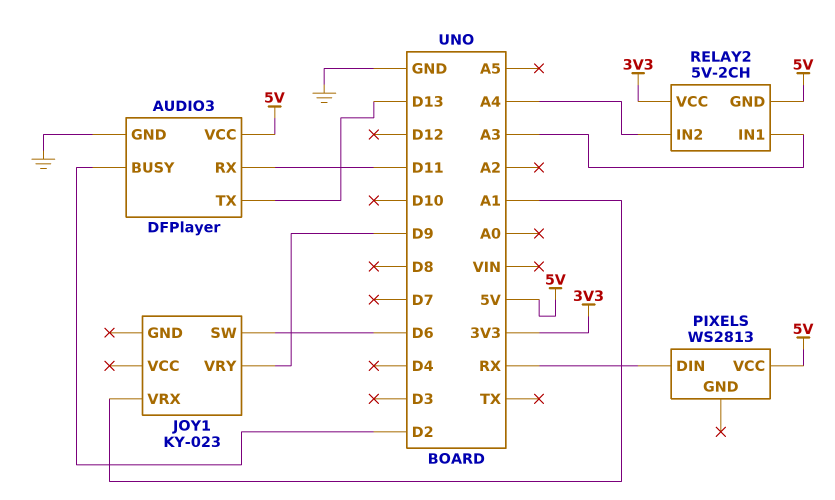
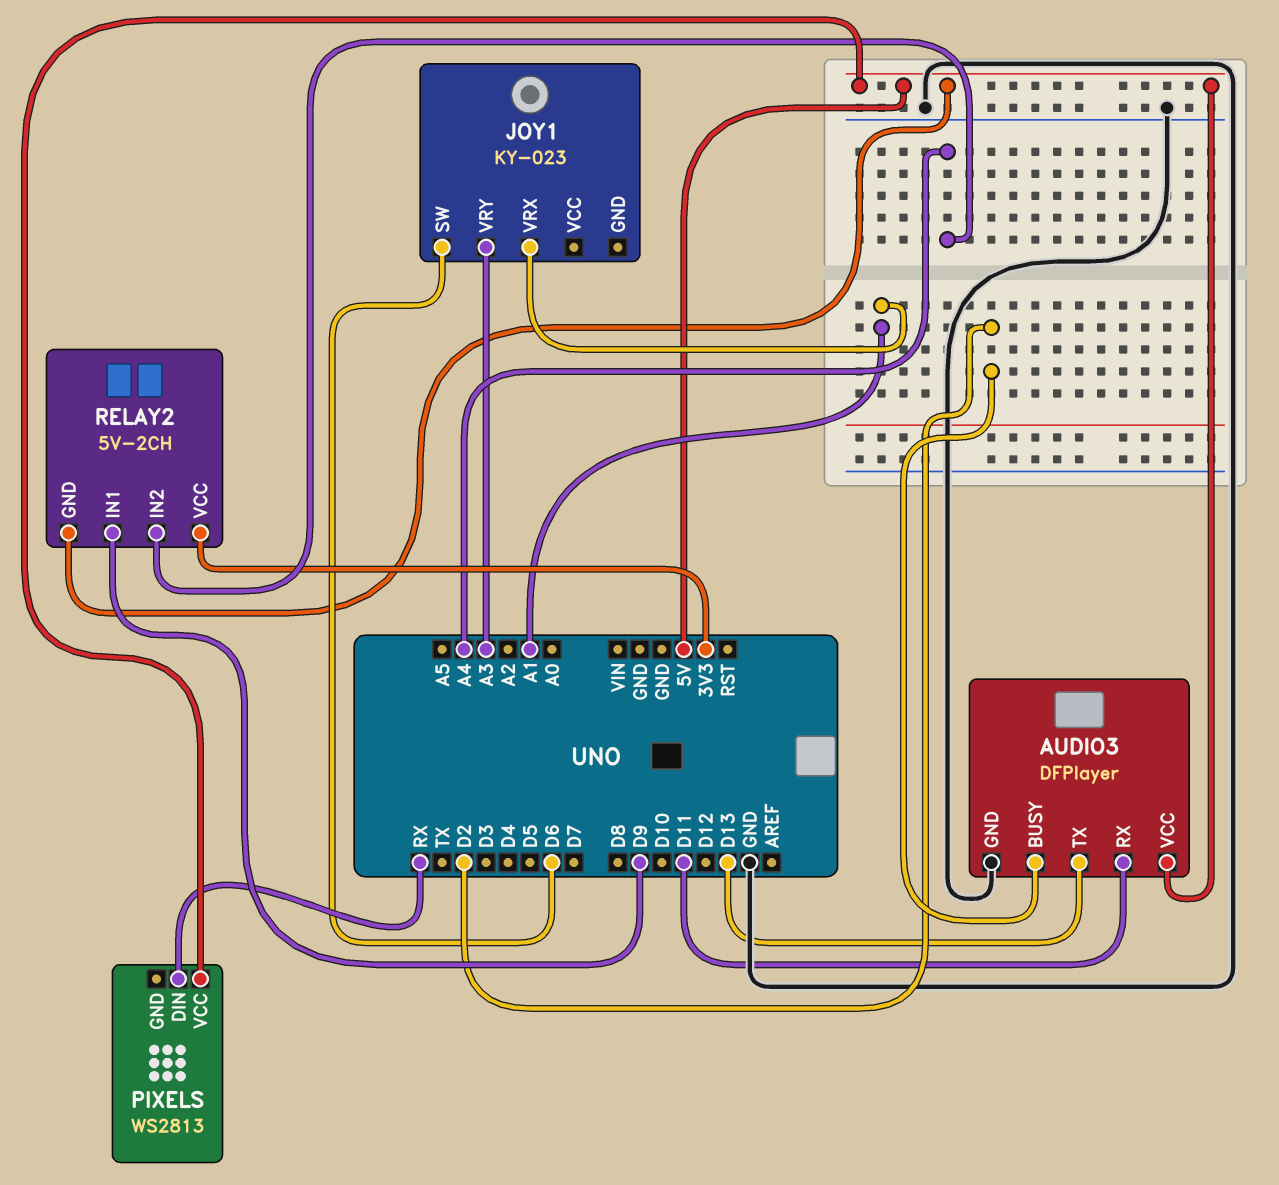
JOY1 pin VRY: D9 -> A3
RELAY2 pin IN1: A3 -> D9

